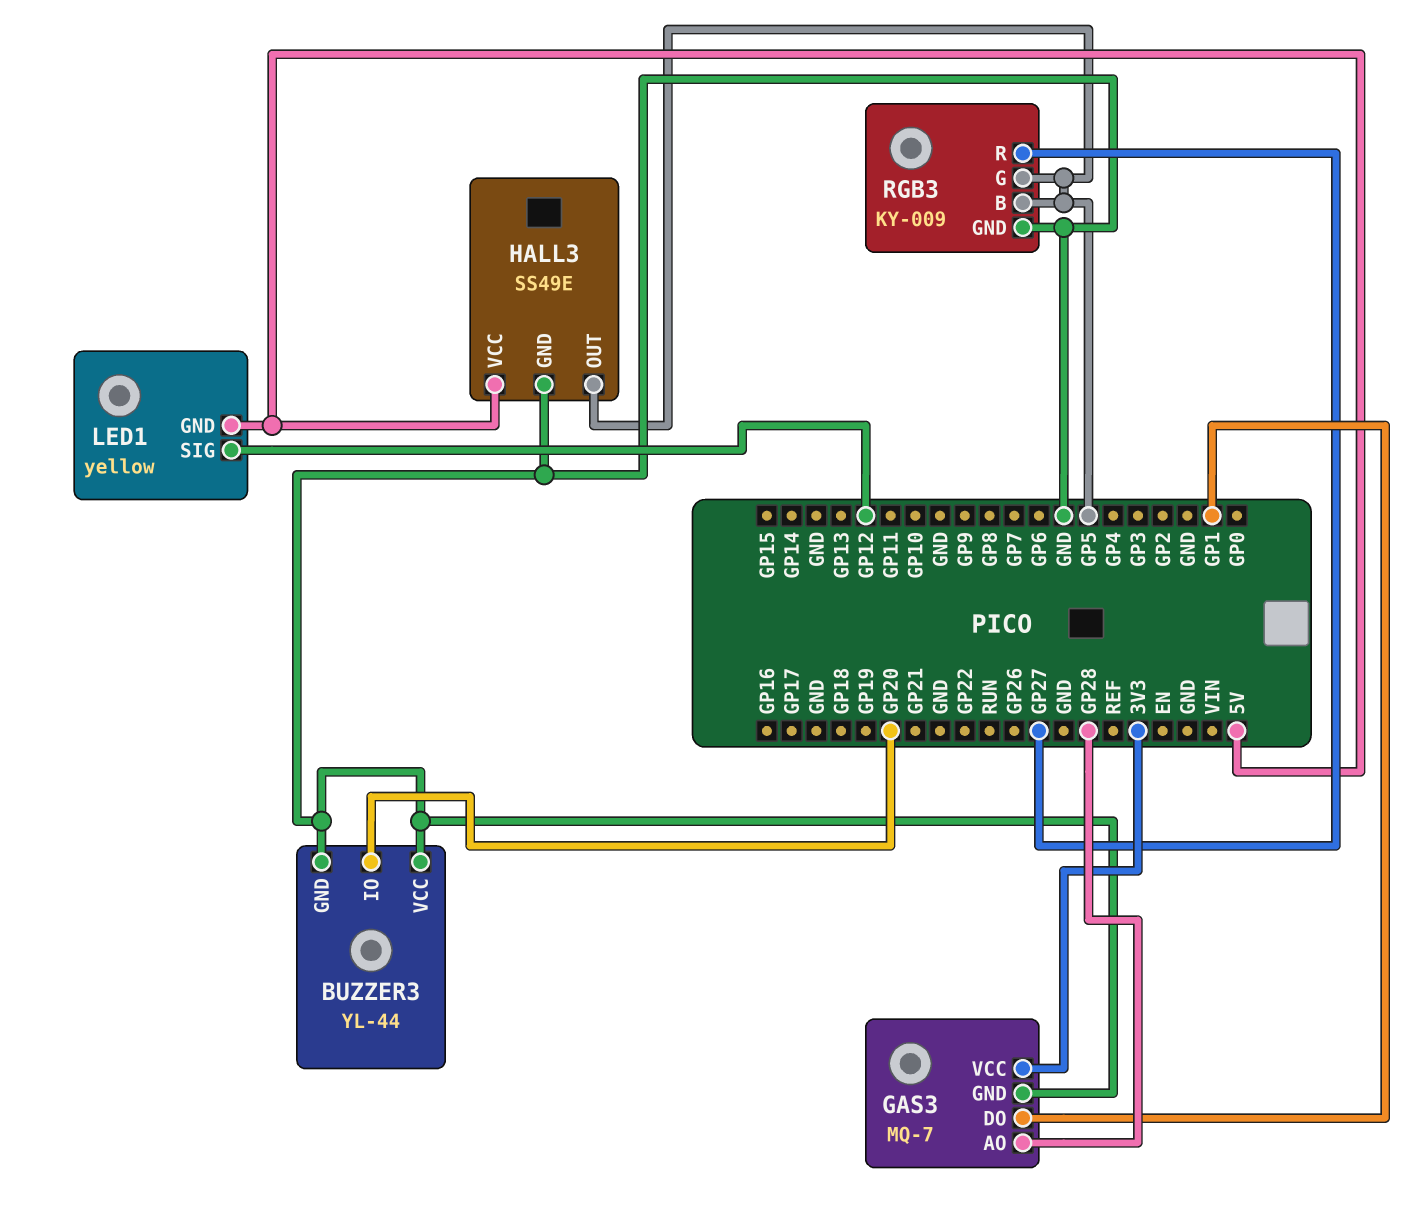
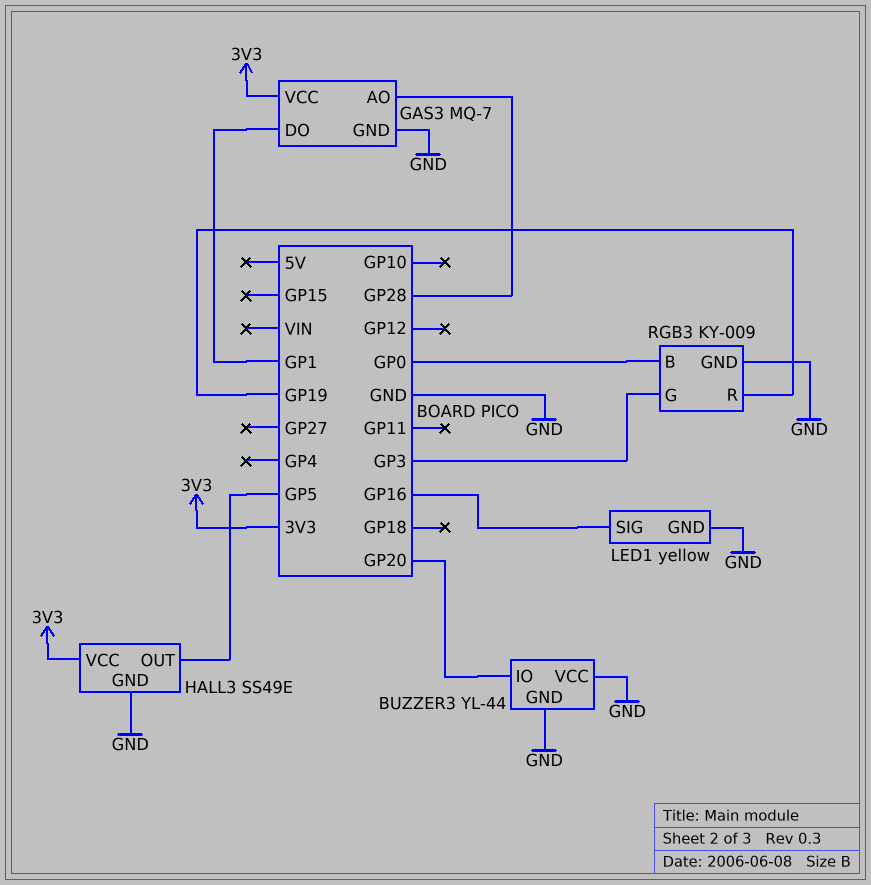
HALL3 pin VCC: 5V -> 3V3
LED1 pin GND: 5V -> GND
LED1 pin SIG: GP12 -> GP16
RGB3 pin B: GP5 -> GP0
RGB3 pin G: GP5 -> GP3
RGB3 pin R: GP27 -> GP19

